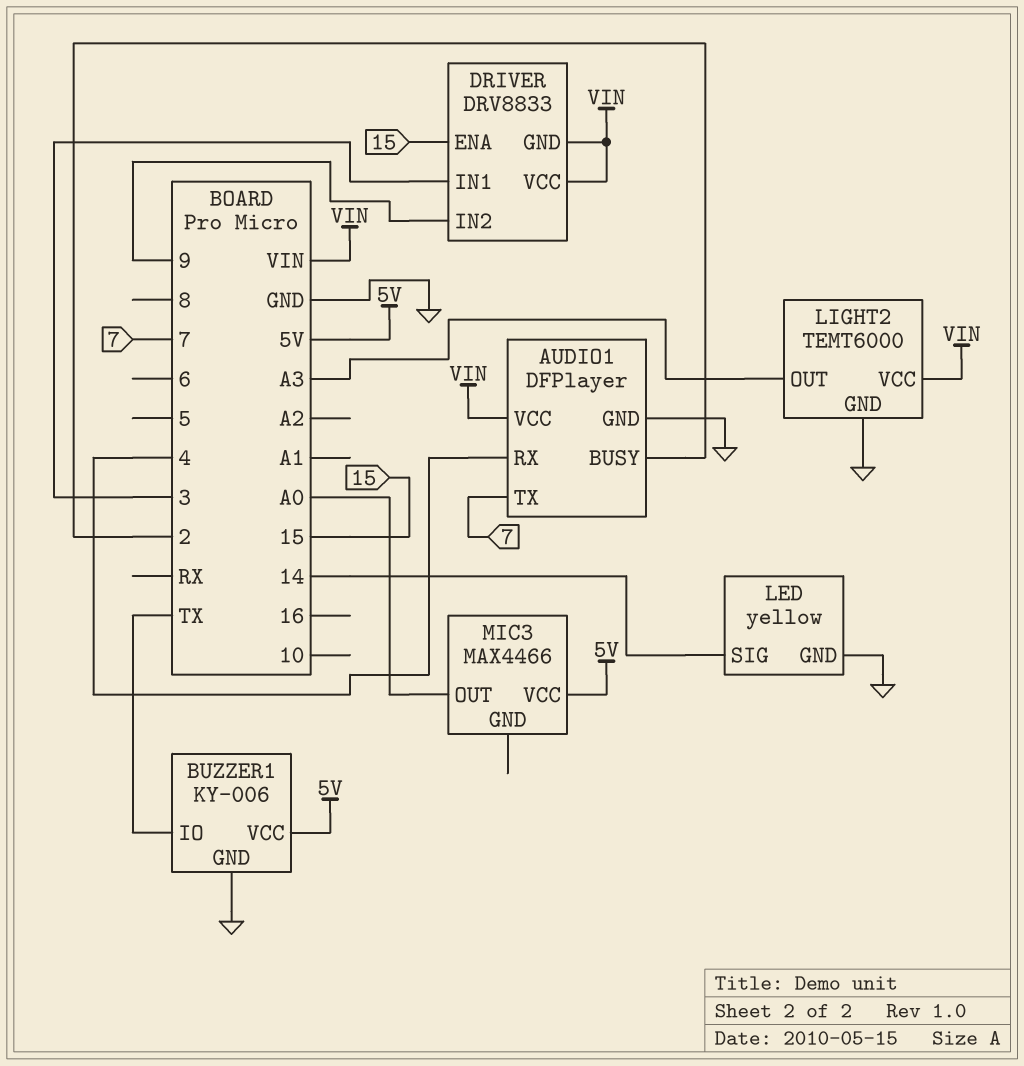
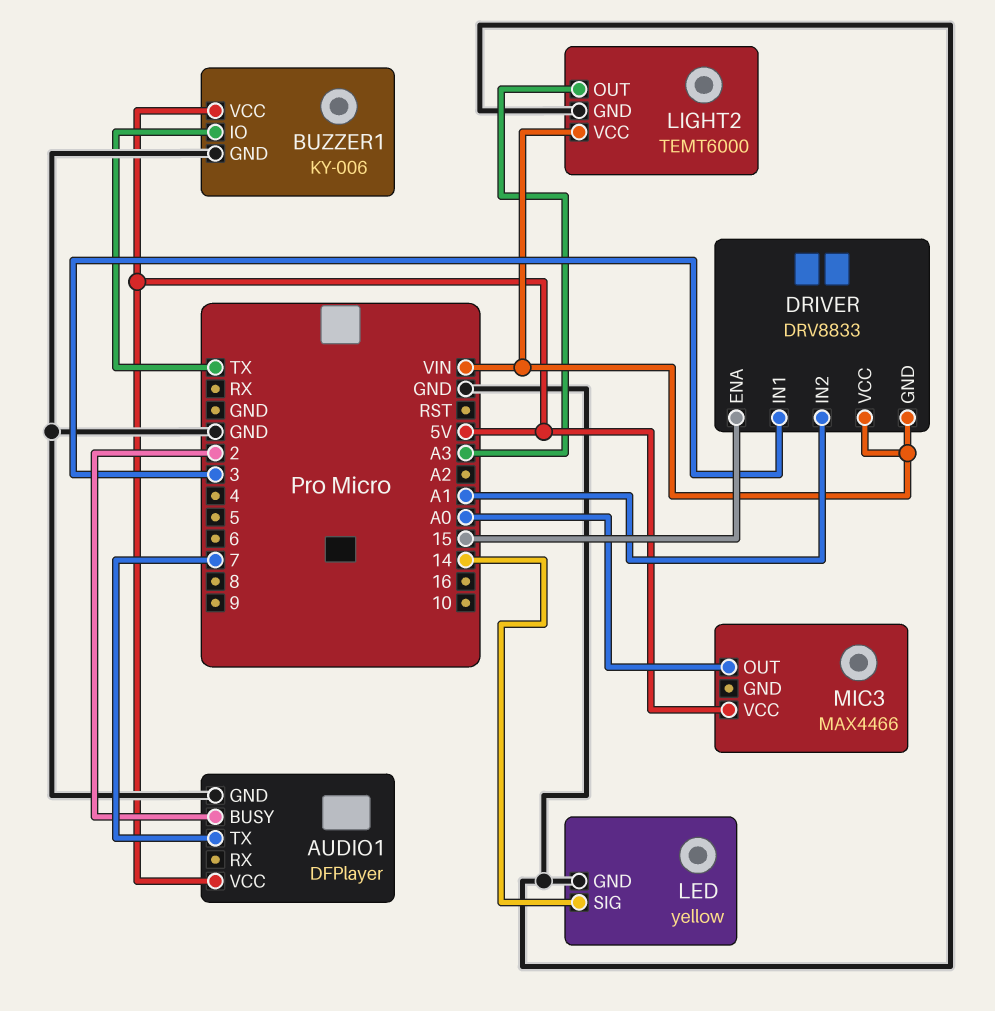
AUDIO1 pin RX: 4 -> none
AUDIO1 pin VCC: VIN -> 5V
DRIVER pin IN2: 9 -> A1

